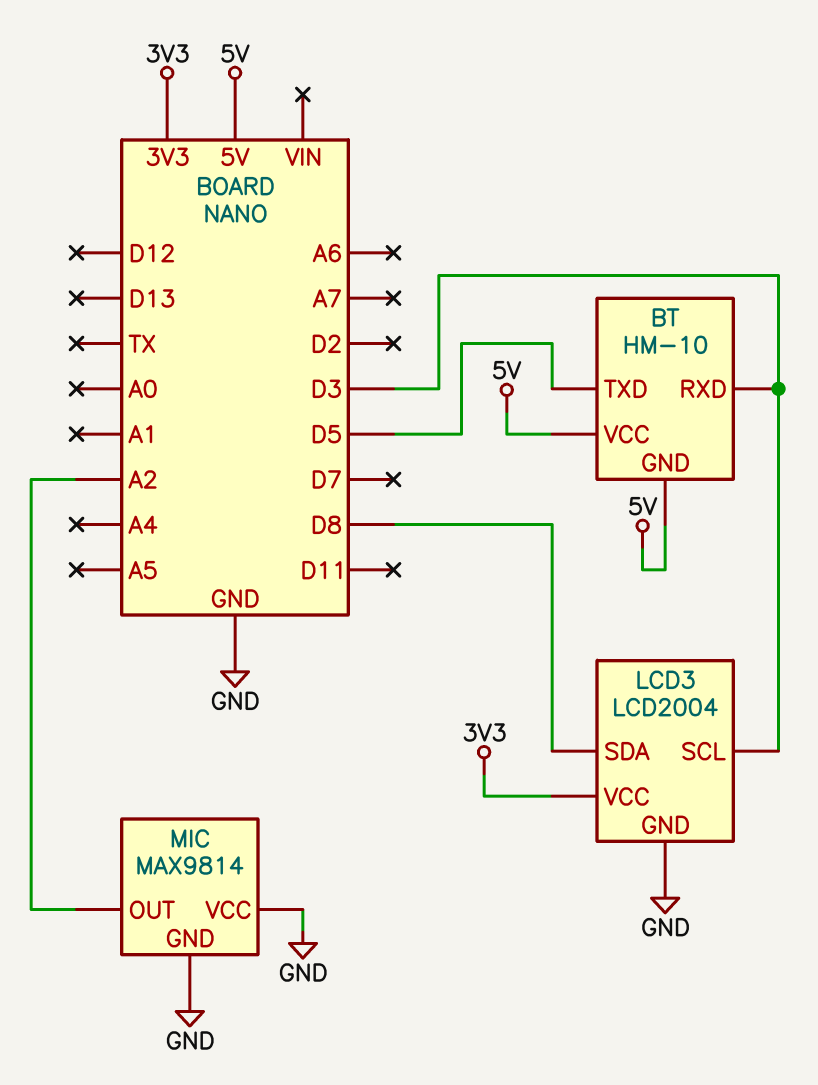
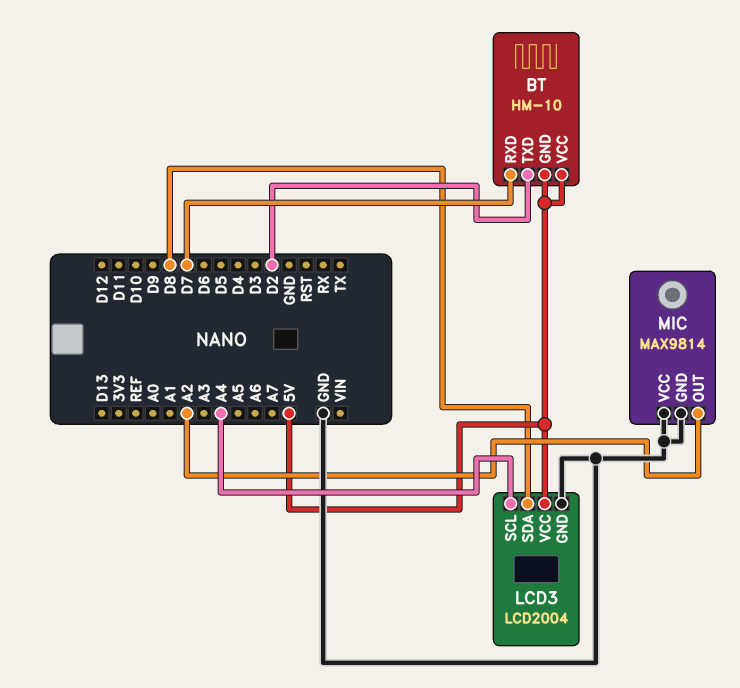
BT pin RXD: D3 -> D7
BT pin TXD: D5 -> D2
LCD3 pin SCL: D3 -> A4
LCD3 pin VCC: 3V3 -> 5V

